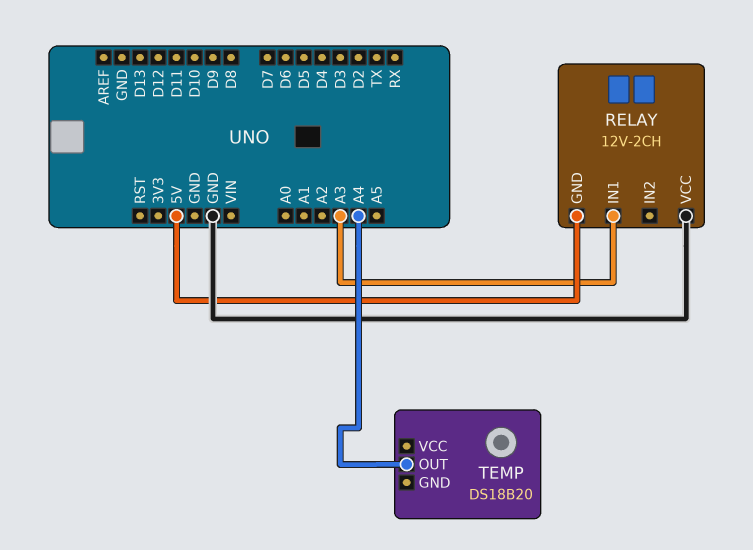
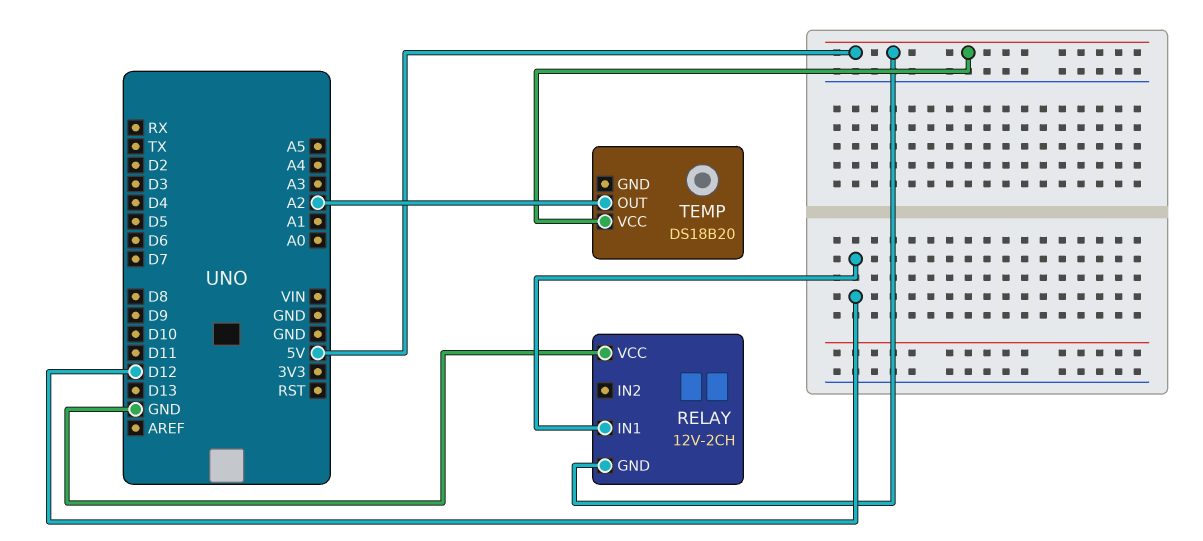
RELAY pin IN1: A3 -> D12
TEMP pin OUT: A4 -> A2
TEMP pin VCC: none -> 5V

